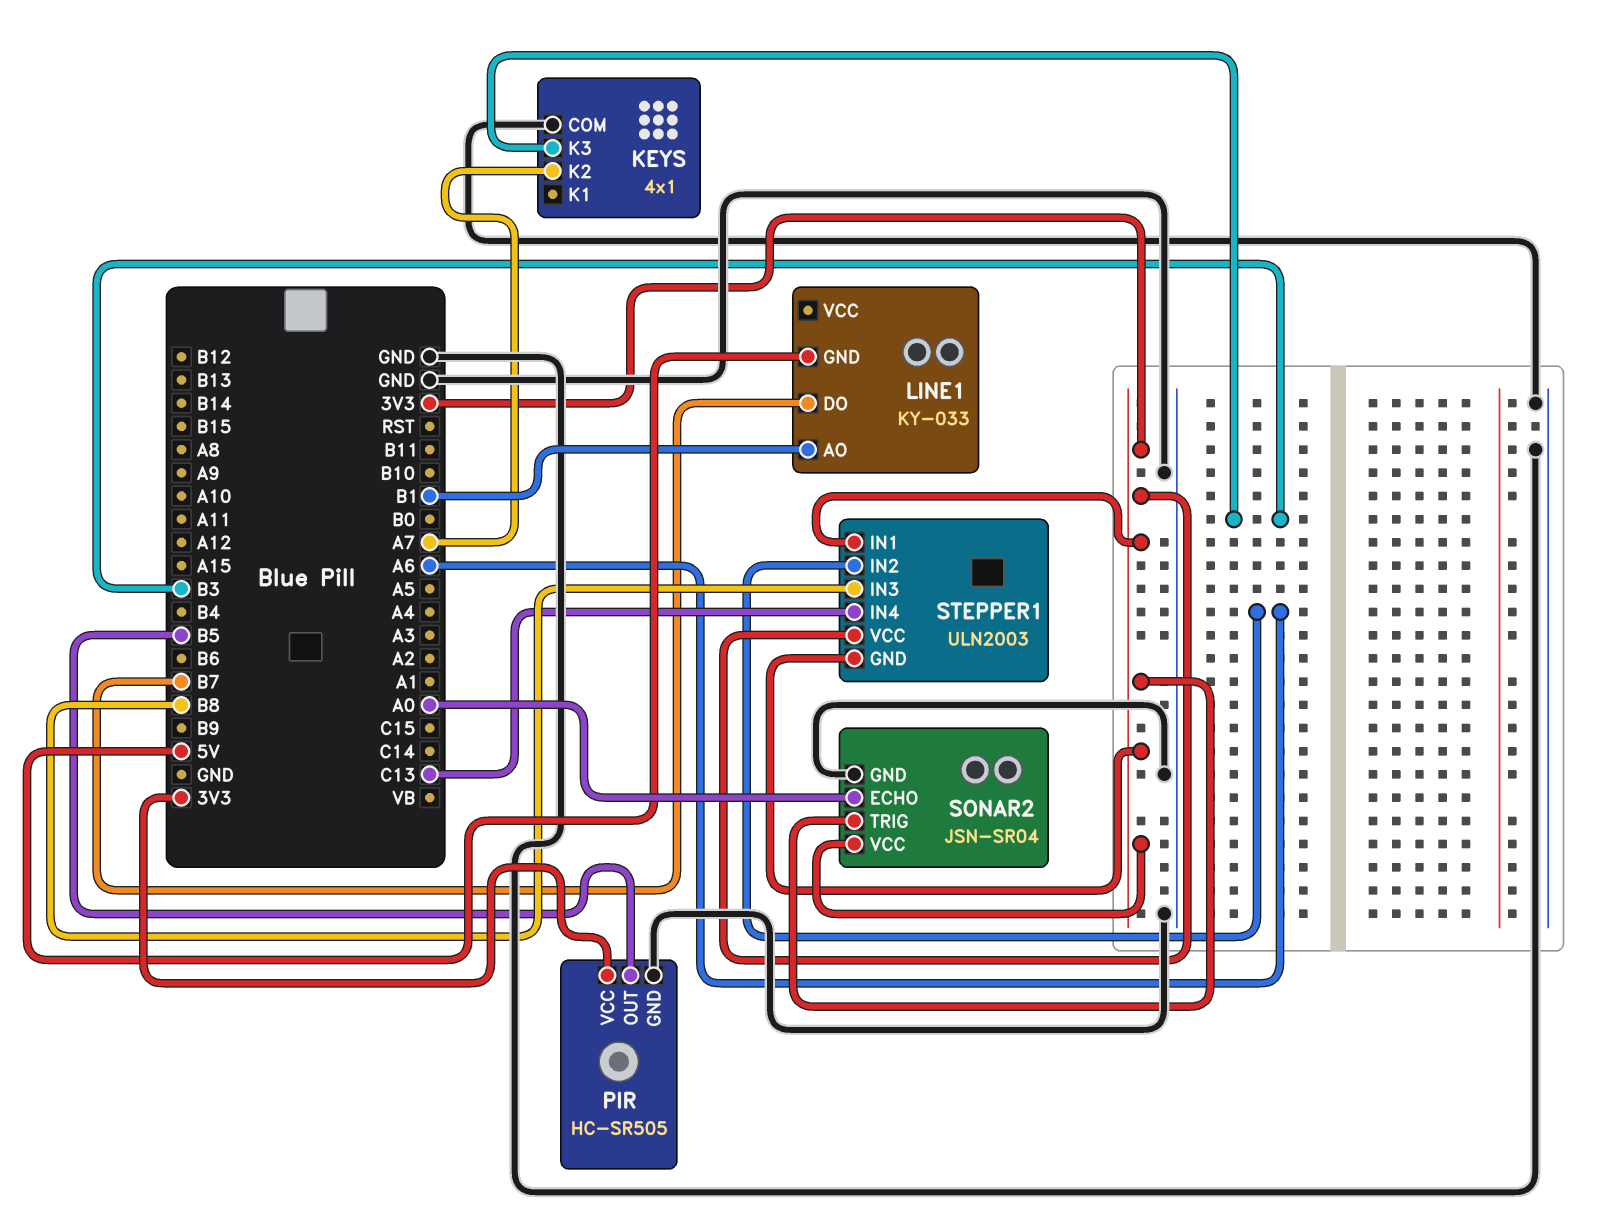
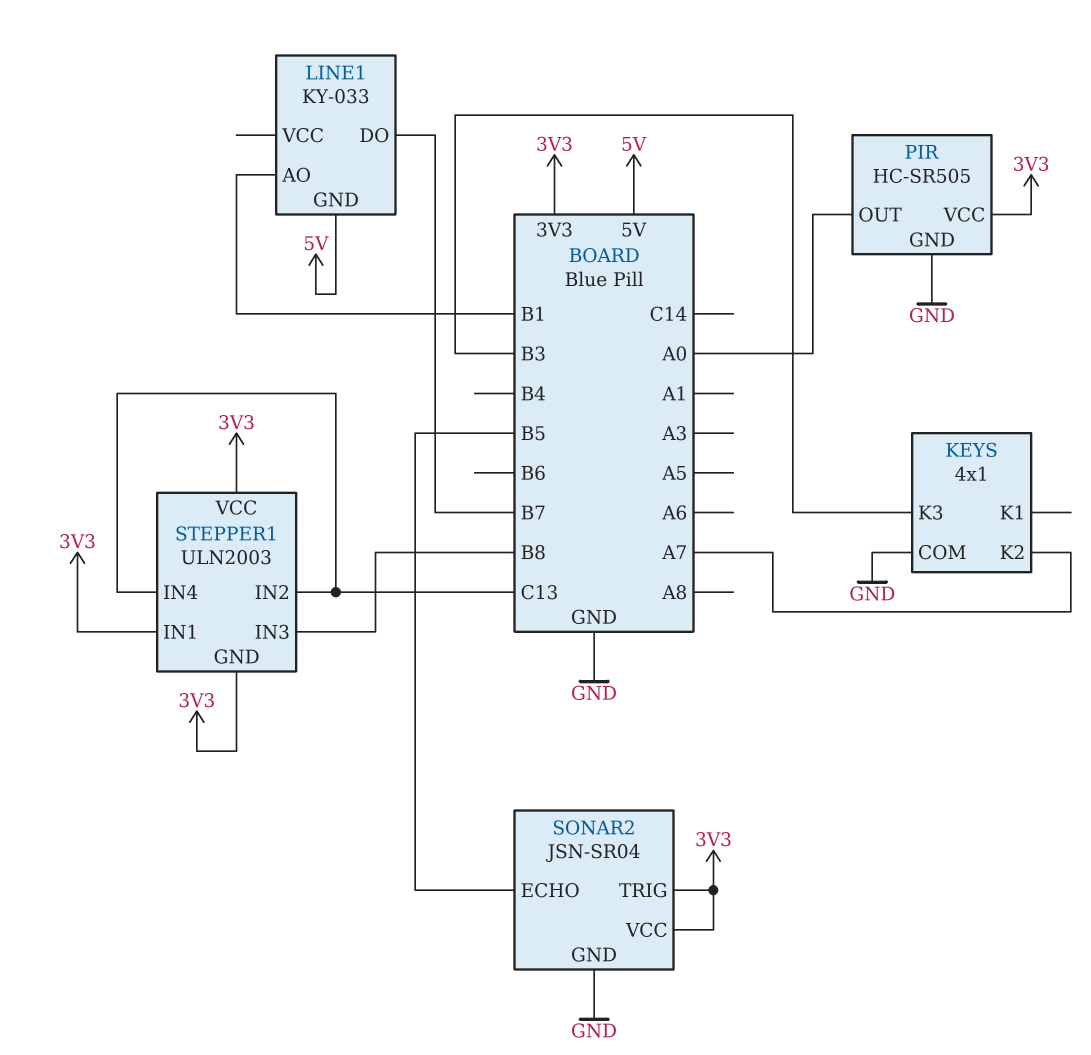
PIR pin OUT: B5 -> A0
SONAR2 pin ECHO: A0 -> B5
STEPPER1 pin IN2: A6 -> C13

